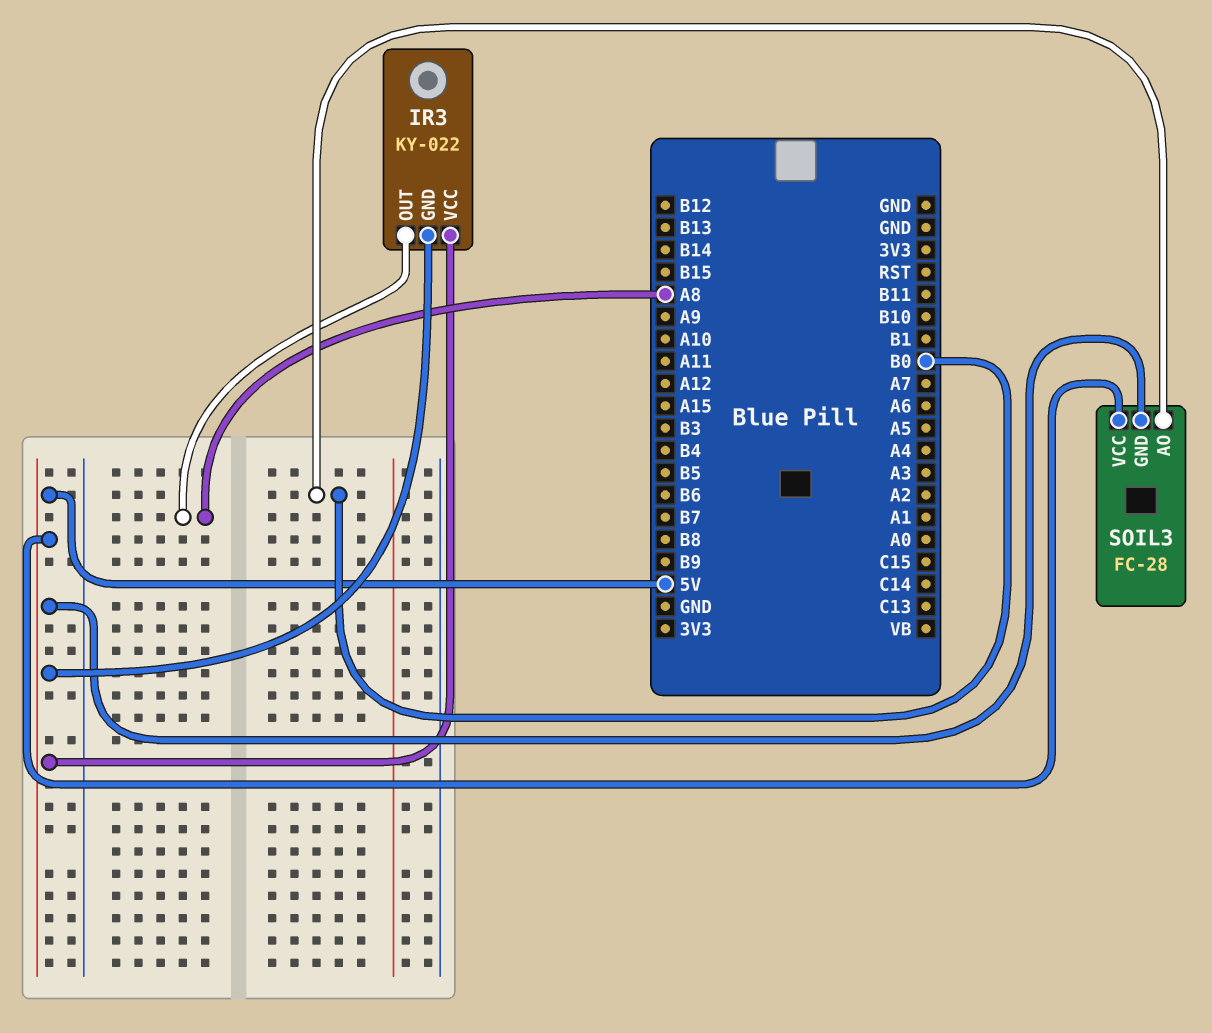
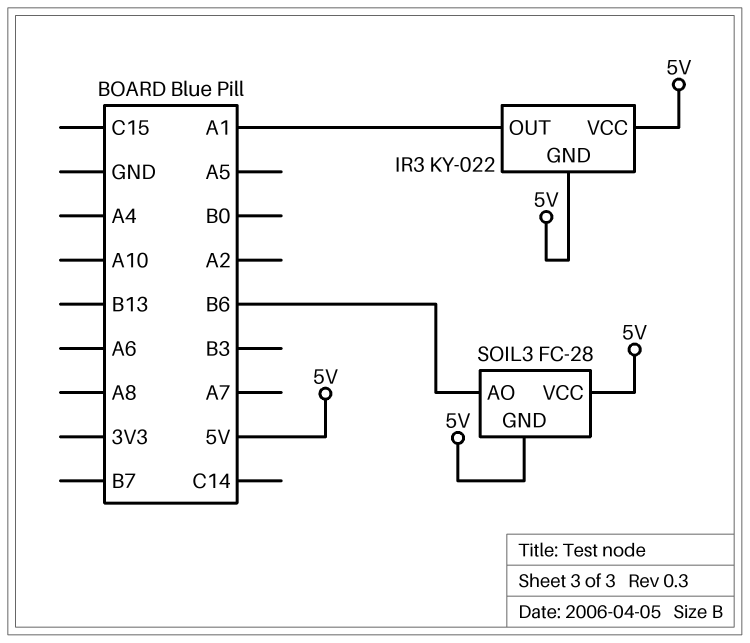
IR3 pin OUT: A8 -> A1
SOIL3 pin AO: B0 -> B6

